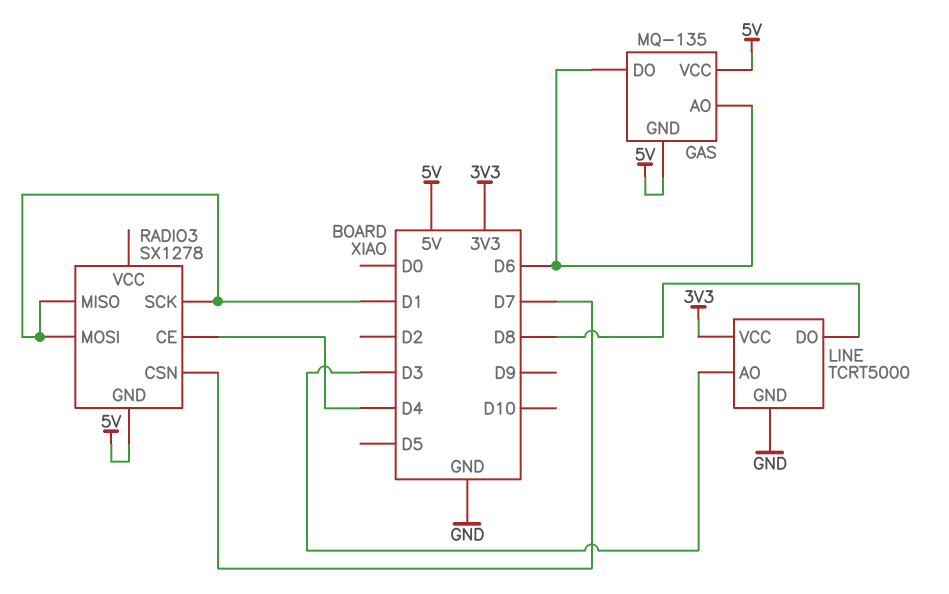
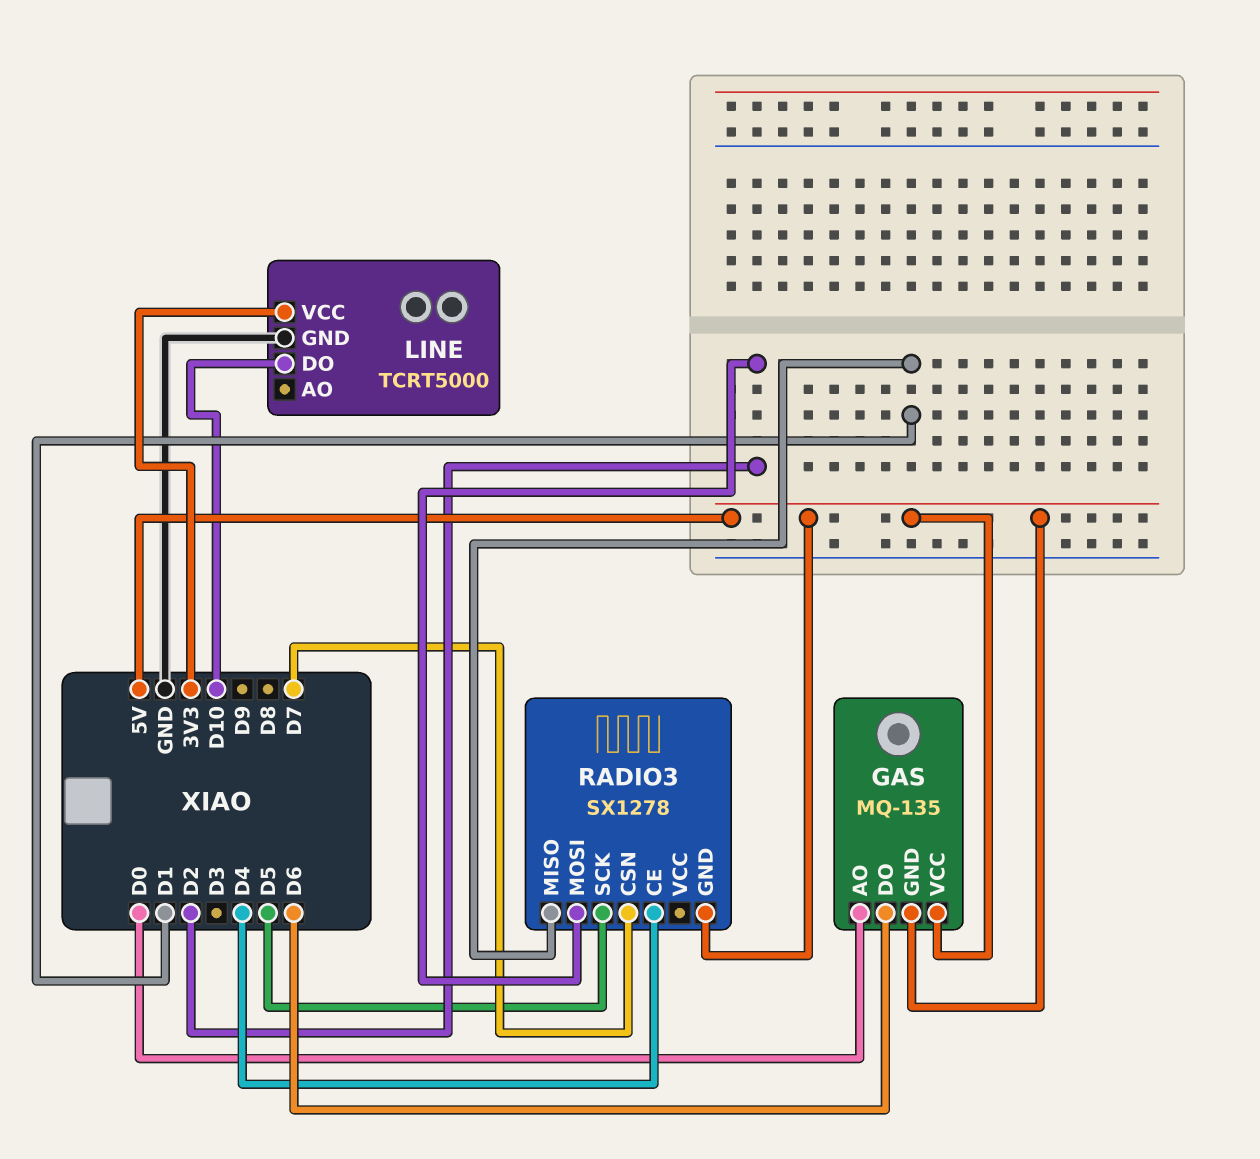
GAS pin AO: D6 -> D0
LINE pin AO: D3 -> none
LINE pin DO: D8 -> D10
RADIO3 pin MOSI: D1 -> D2
RADIO3 pin SCK: D1 -> D5

